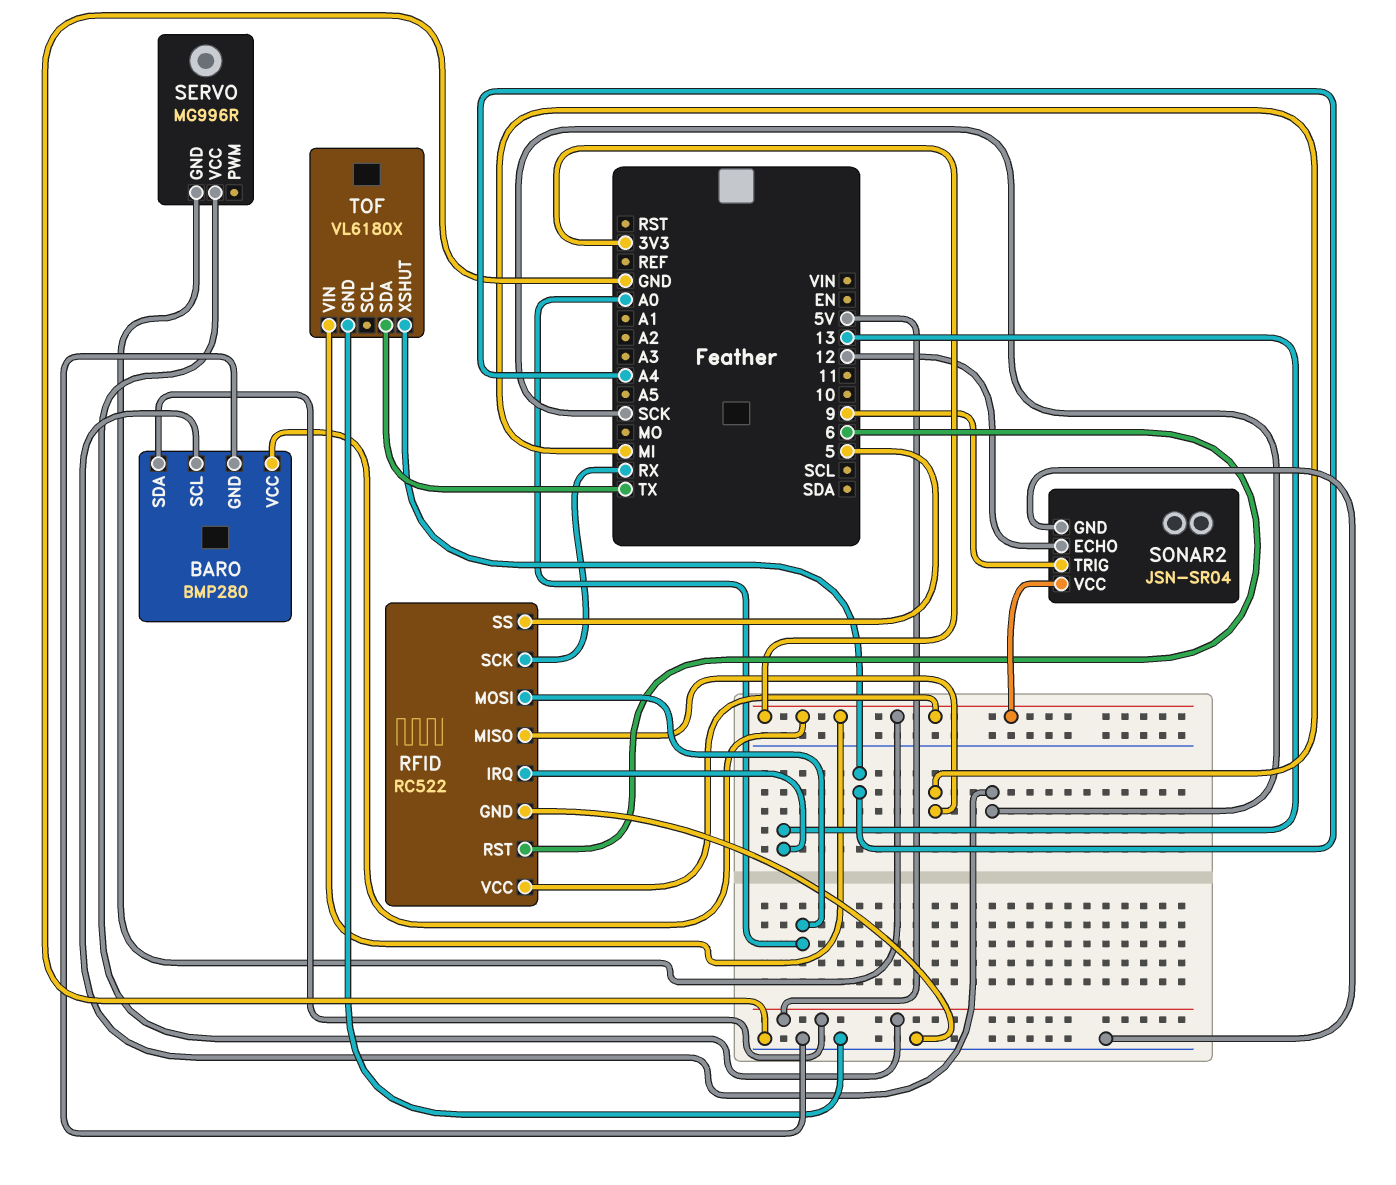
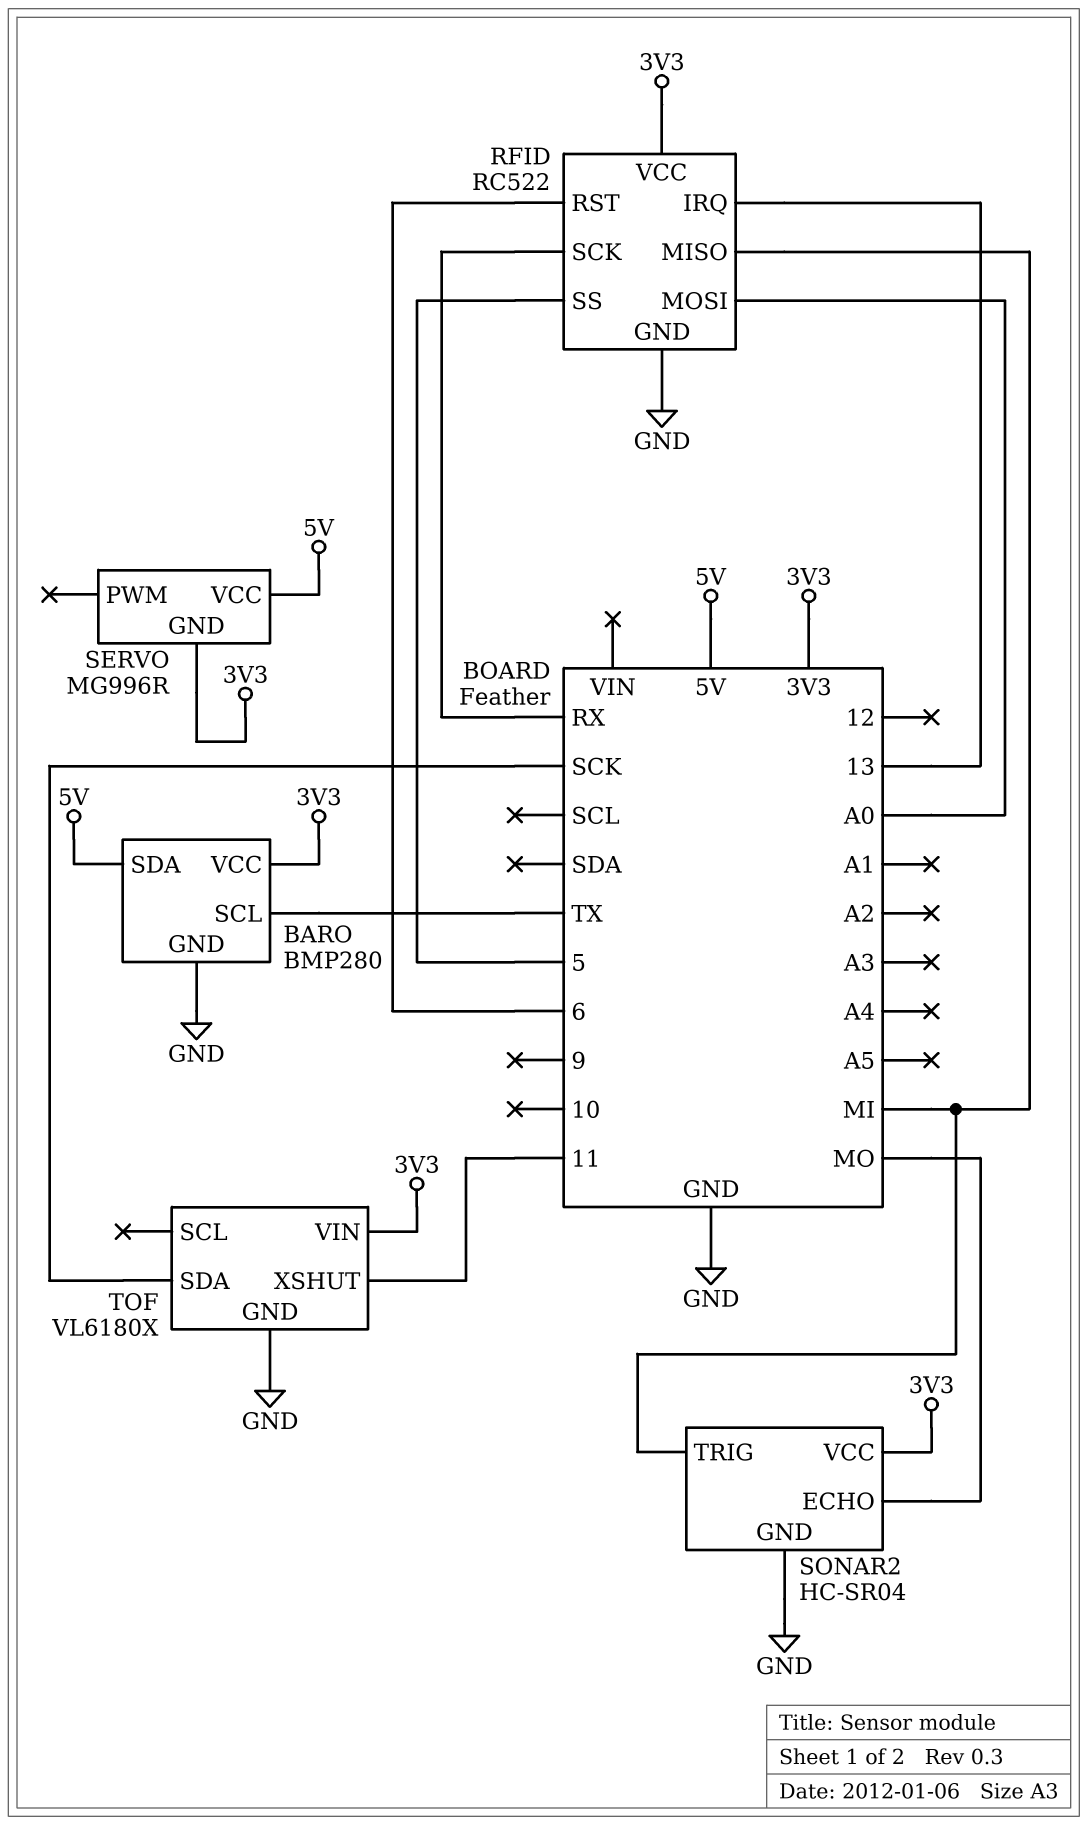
BARO pin SCL: SCK -> TX
SONAR2: JSN-SR04 -> HC-SR04
SONAR2 pin ECHO: 12 -> MO
SONAR2 pin TRIG: 9 -> MI
TOF pin SDA: TX -> SCK
TOF pin XSHUT: A4 -> 11

